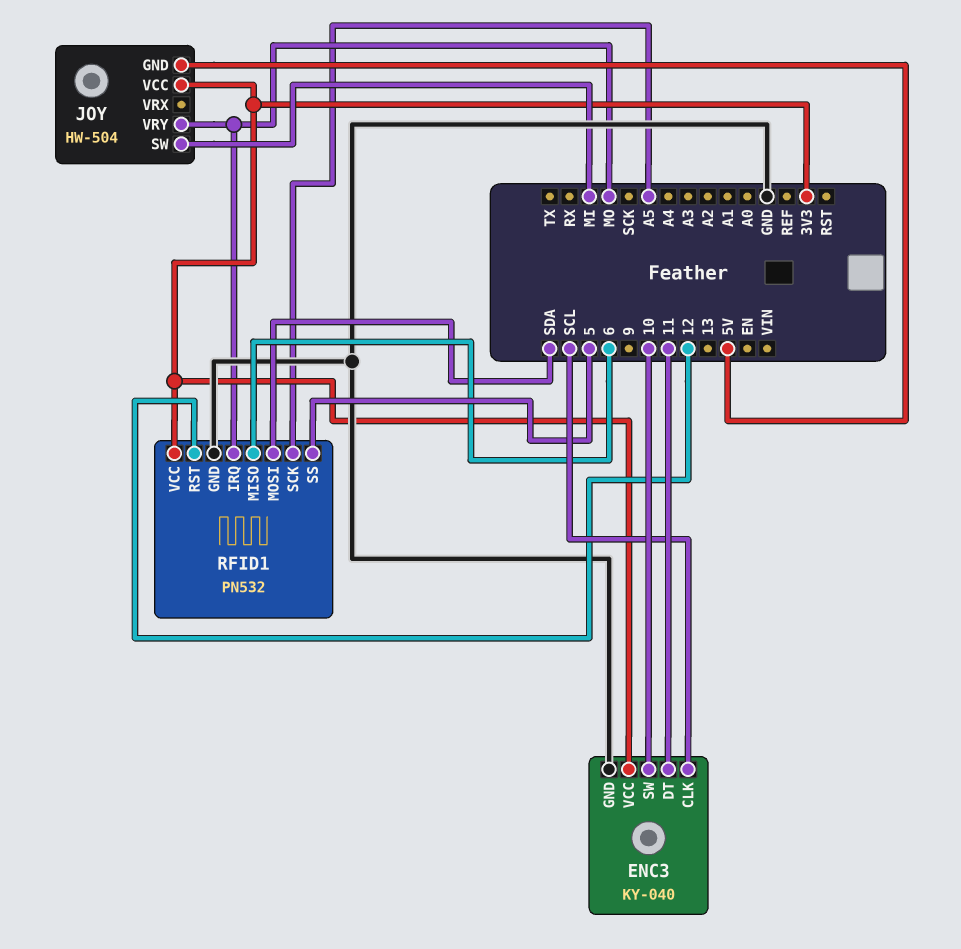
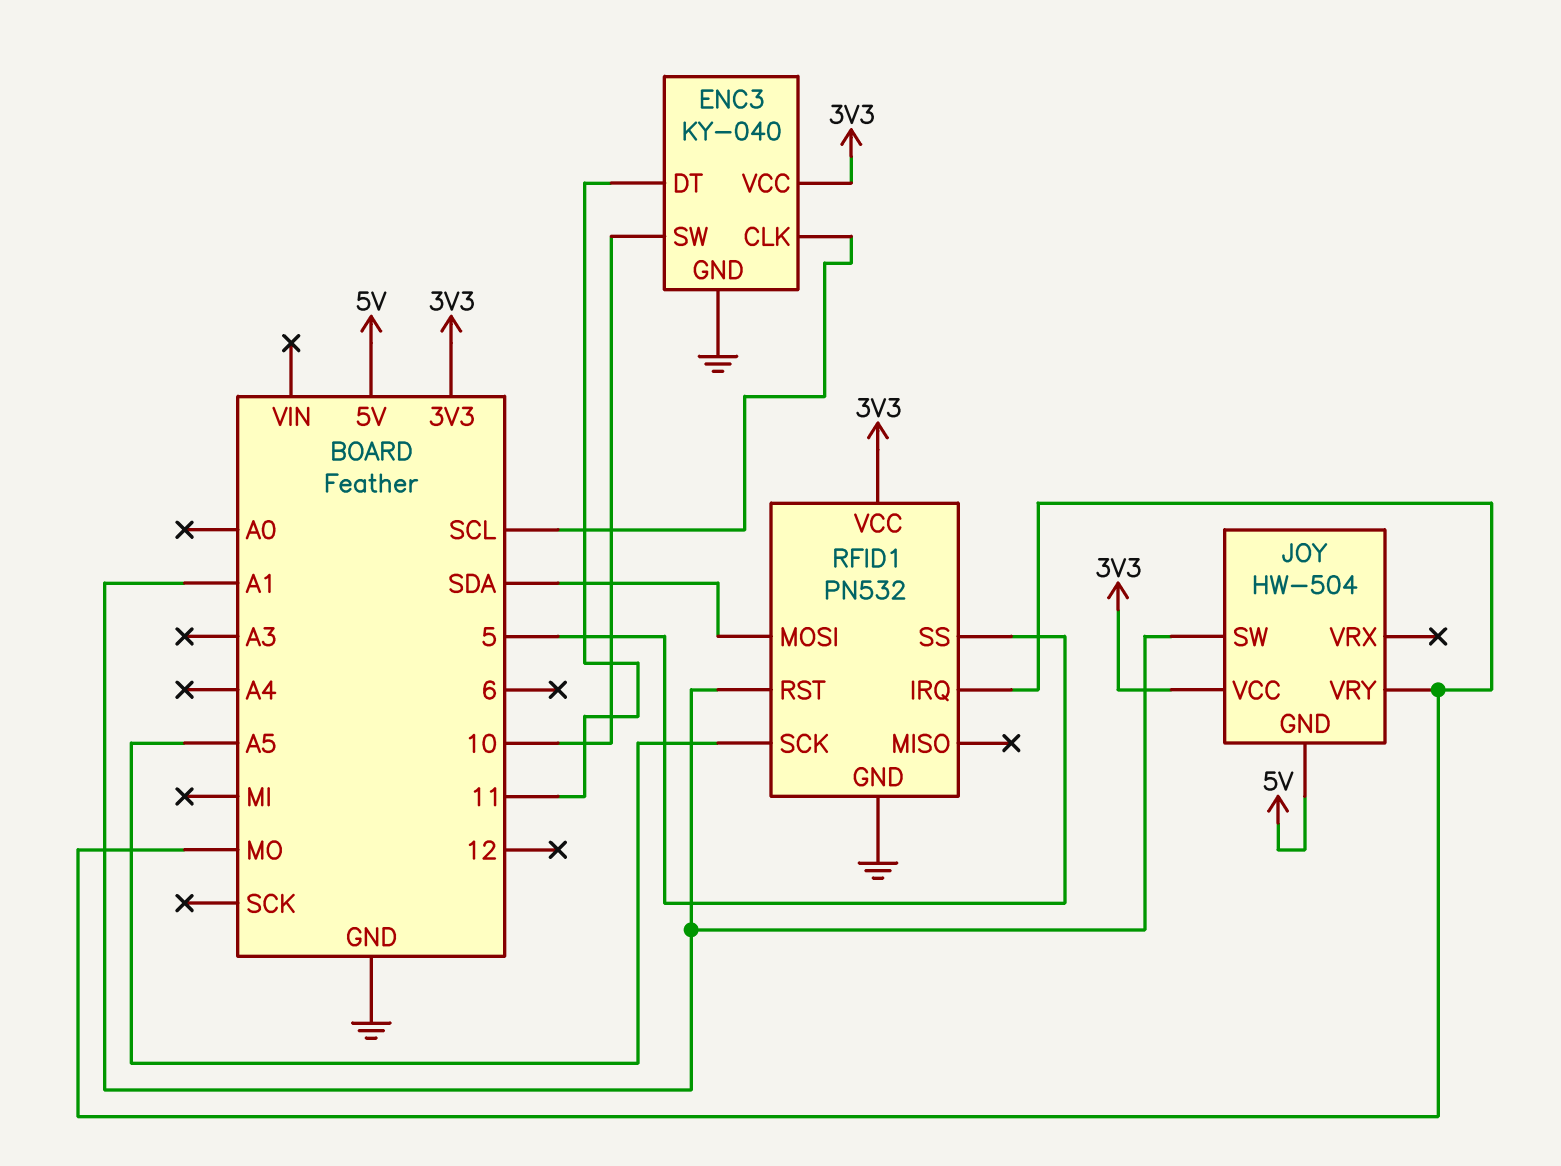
JOY pin SW: MI -> A1
RFID1 pin MISO: 6 -> none
RFID1 pin RST: 12 -> A1

